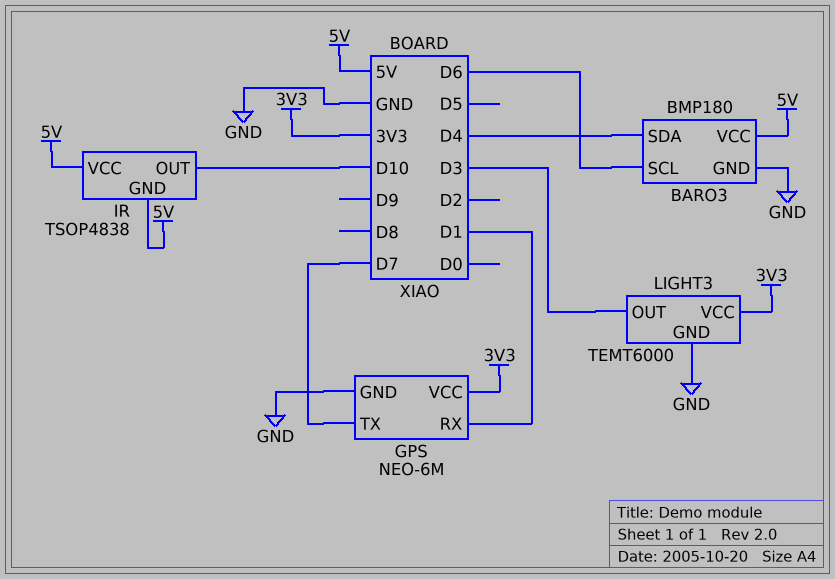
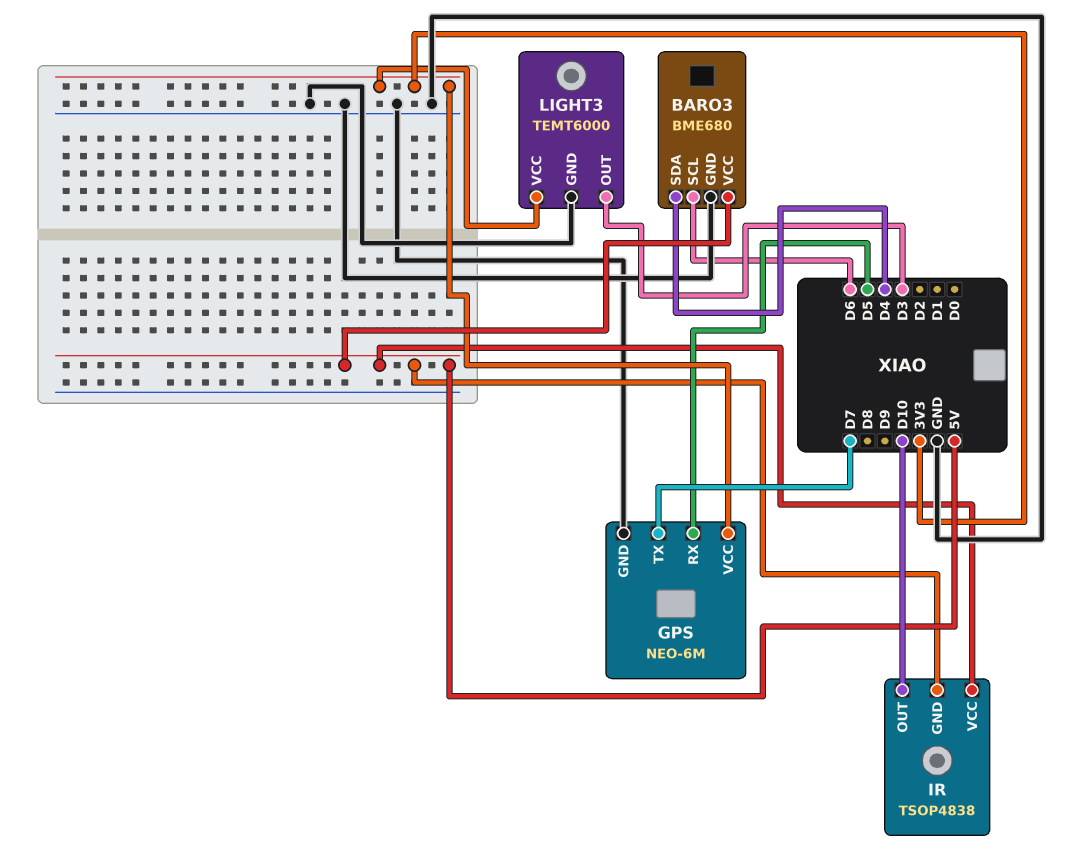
BARO3: BMP180 -> BME680
GPS pin RX: D1 -> D5

